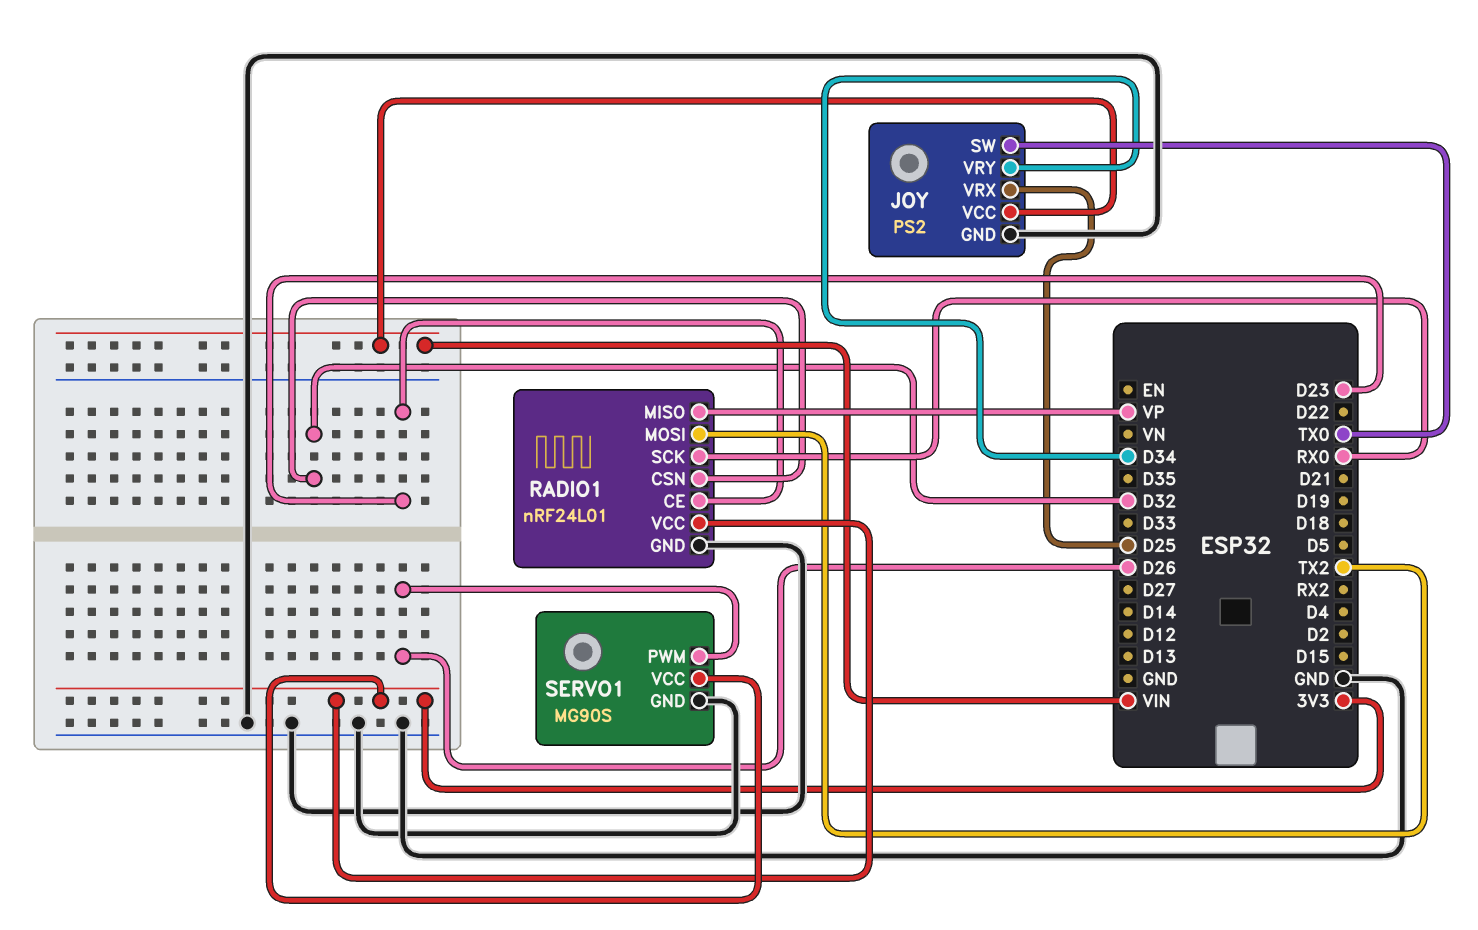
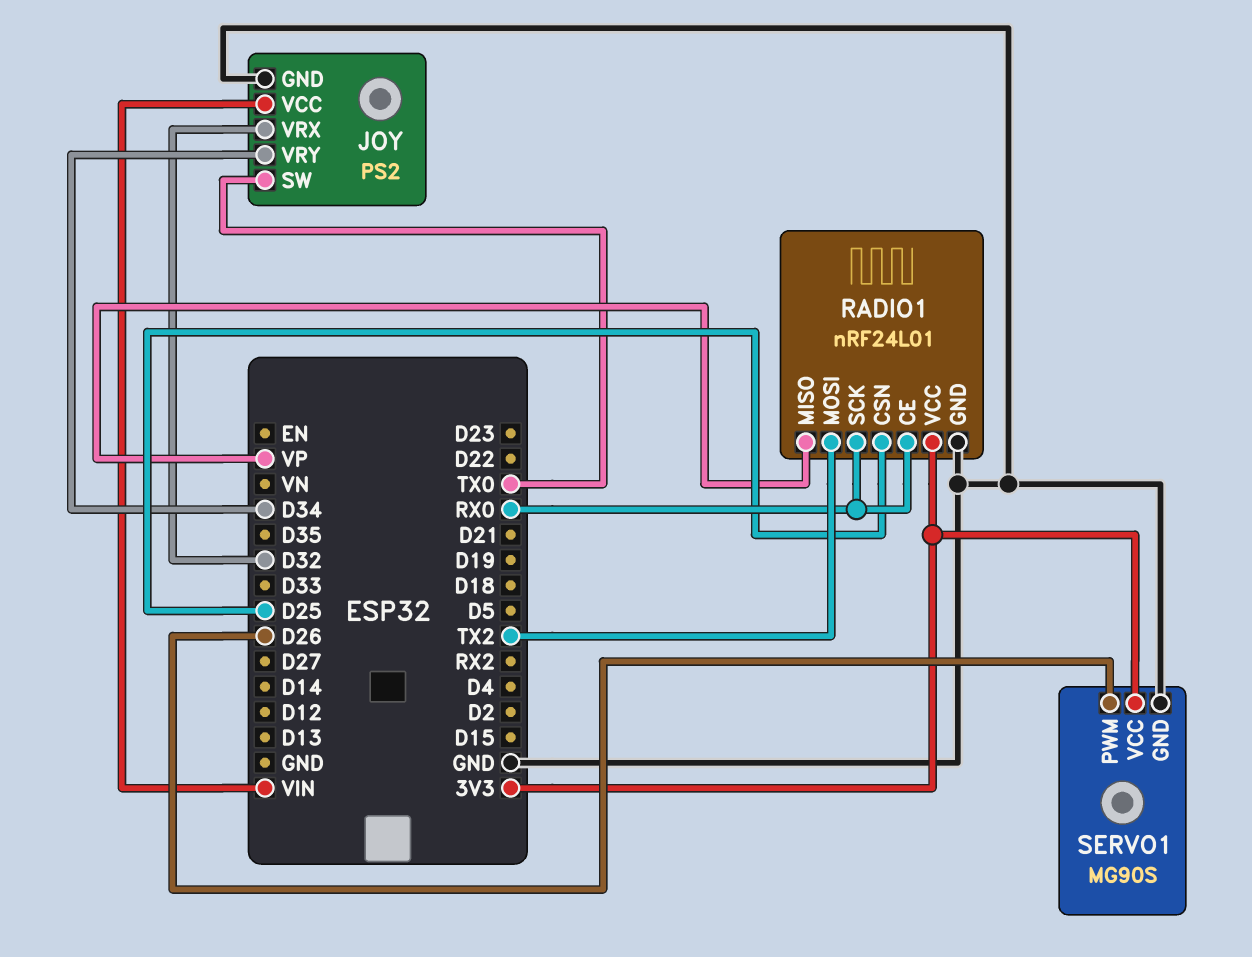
JOY pin VRX: D25 -> D32
RADIO1 pin CE: D23 -> RX0
RADIO1 pin CSN: D32 -> D25

